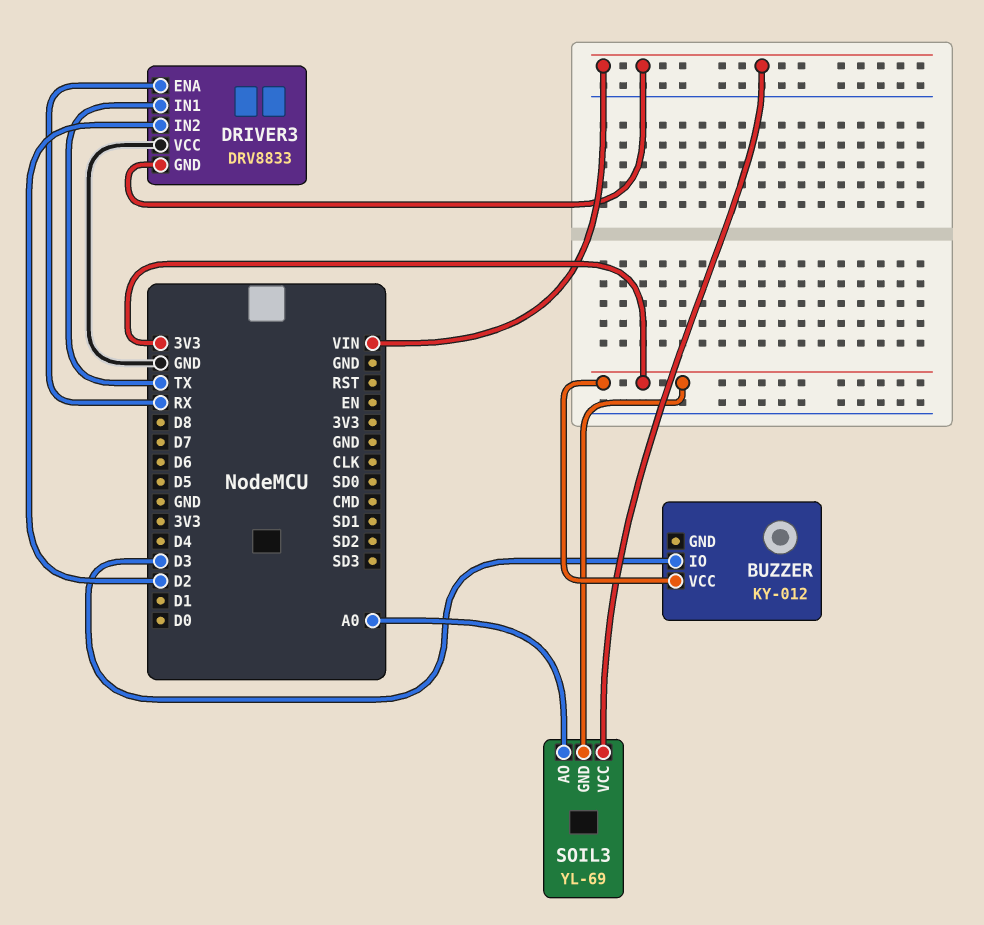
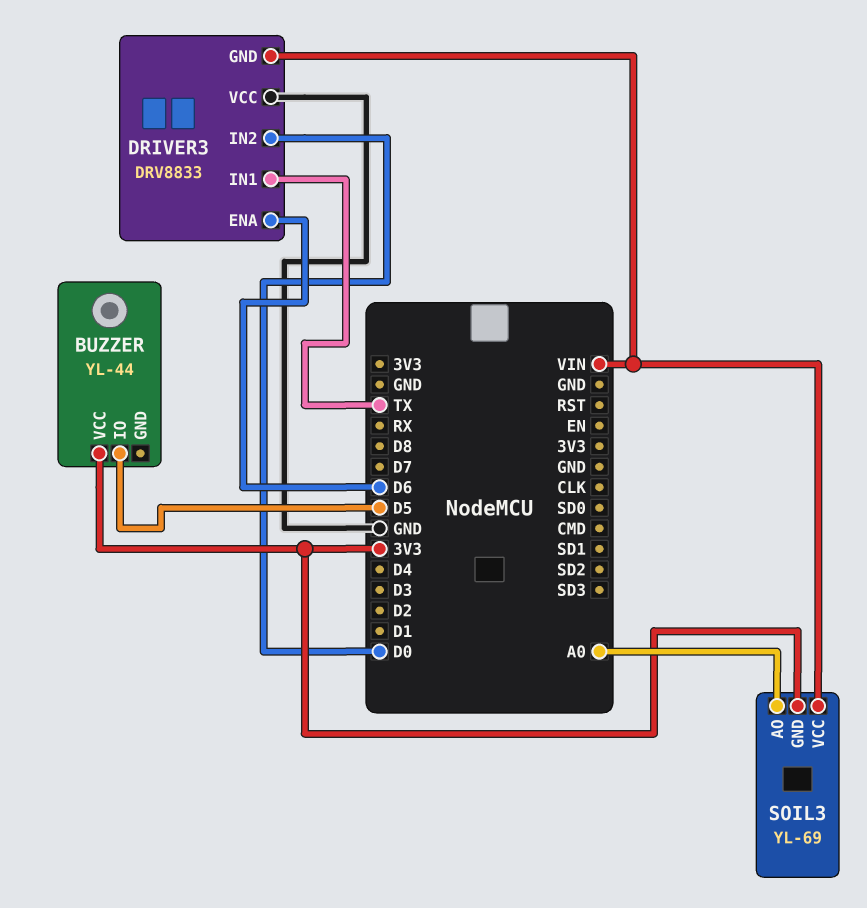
BUZZER: KY-012 -> YL-44
BUZZER pin IO: D3 -> D5
DRIVER3 pin ENA: RX -> D6
DRIVER3 pin IN2: D2 -> D0

